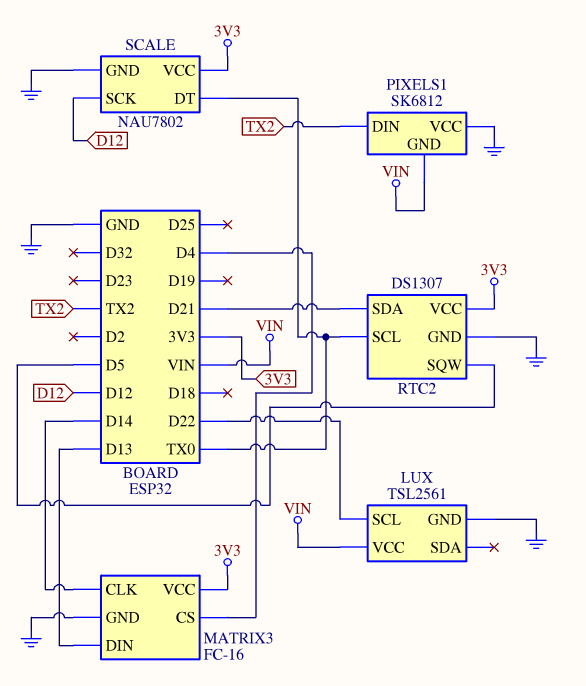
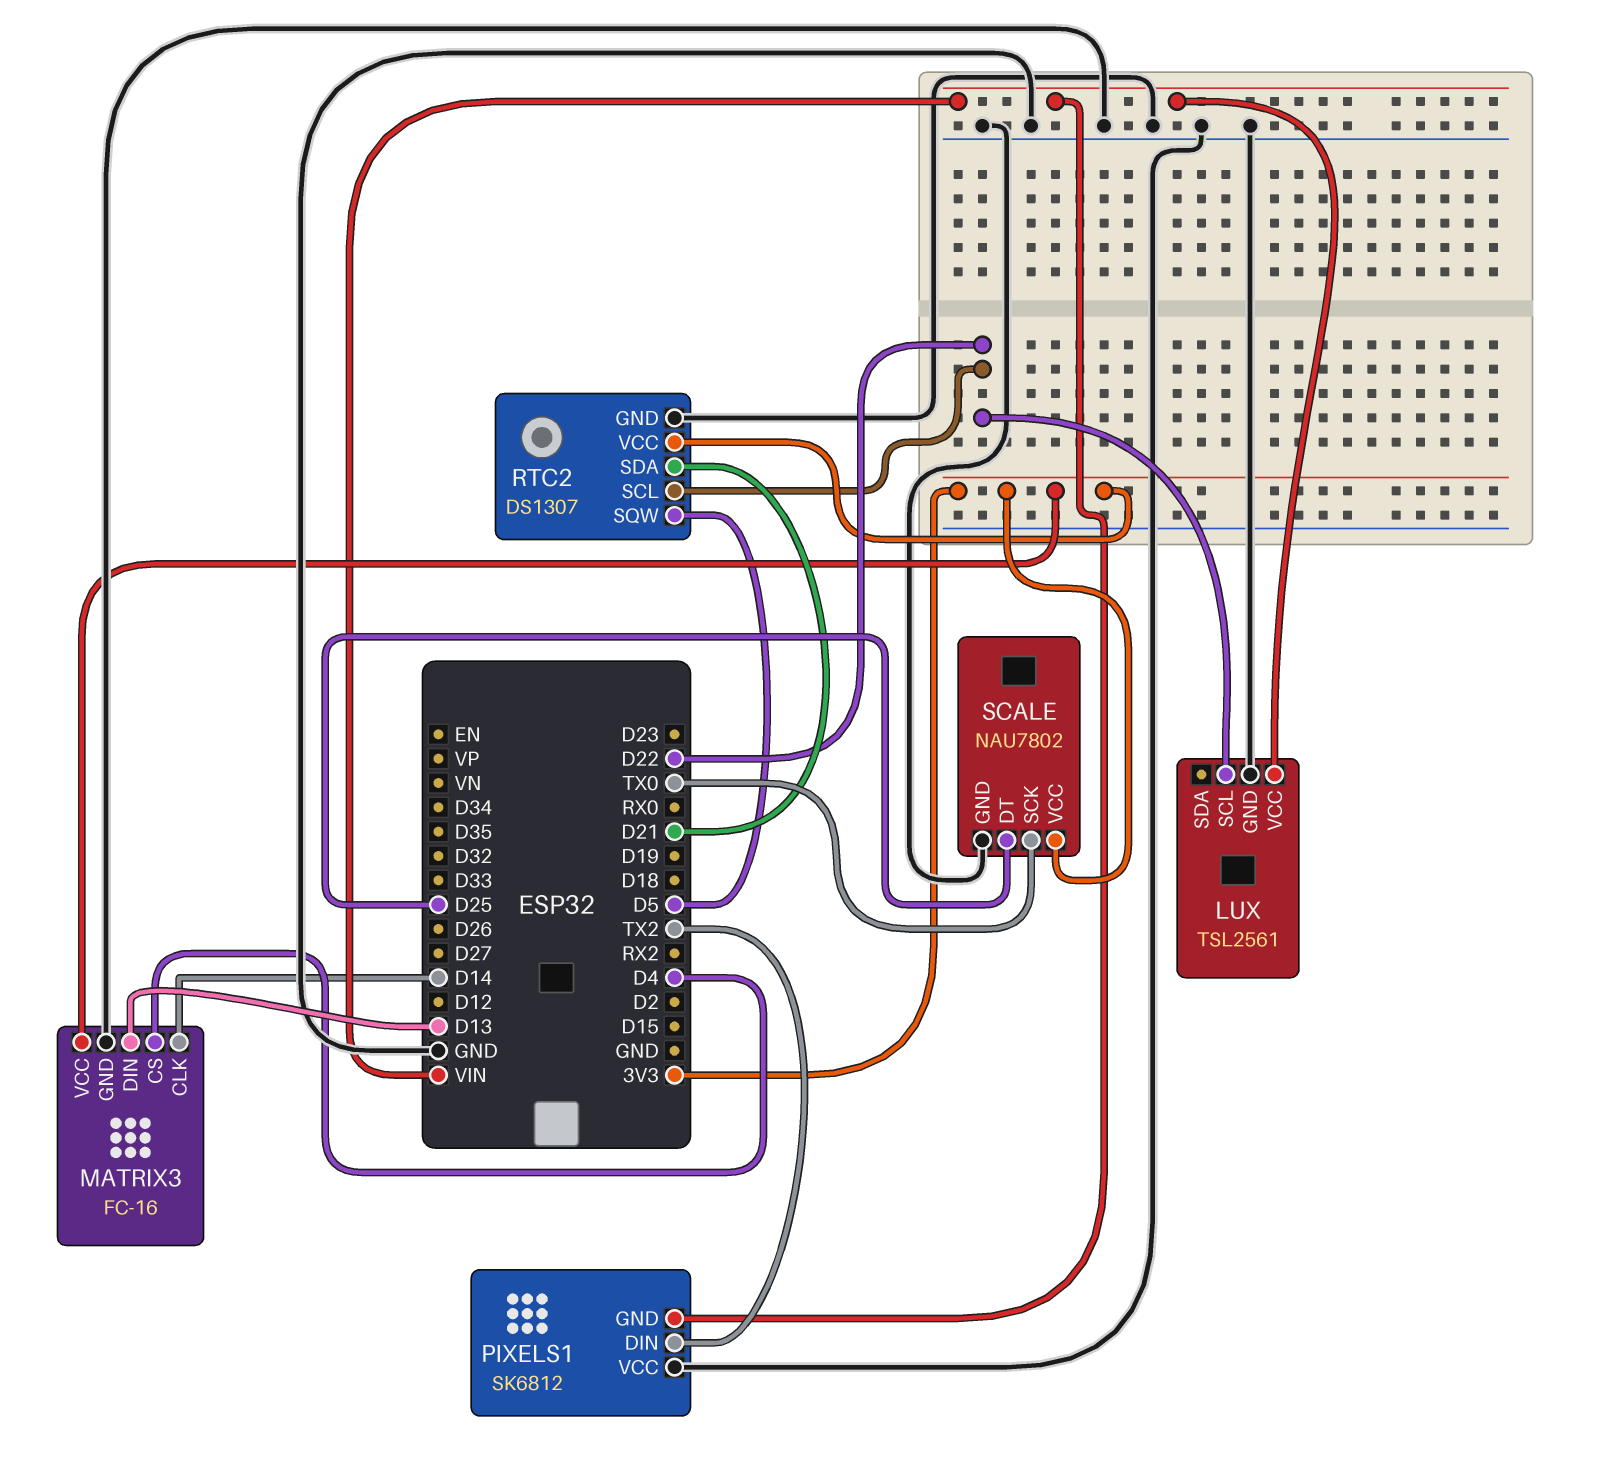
RTC2 pin SCL: TX0 -> D22
SCALE pin DT: TX0 -> D25
SCALE pin SCK: D12 -> TX0

